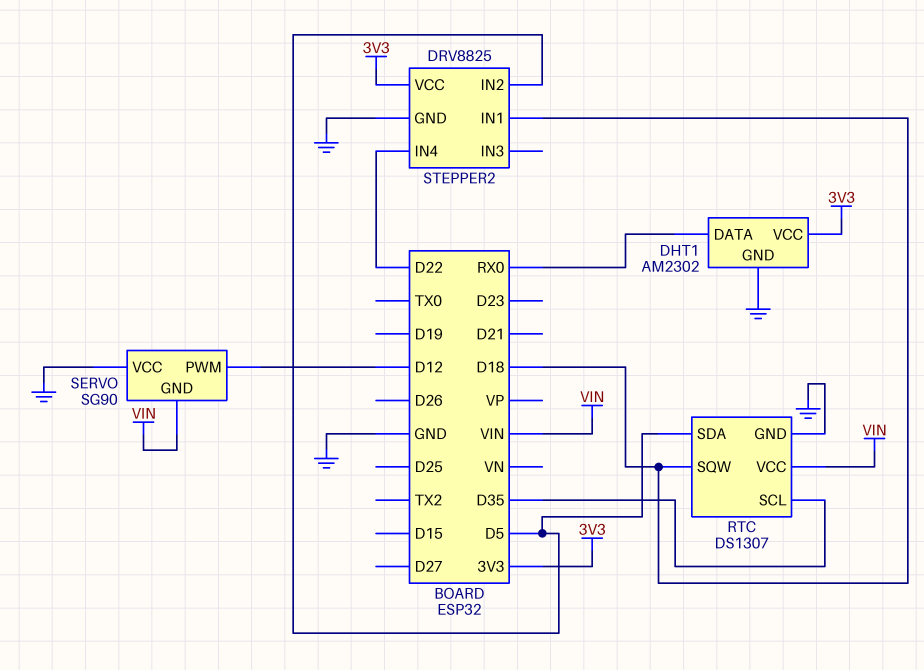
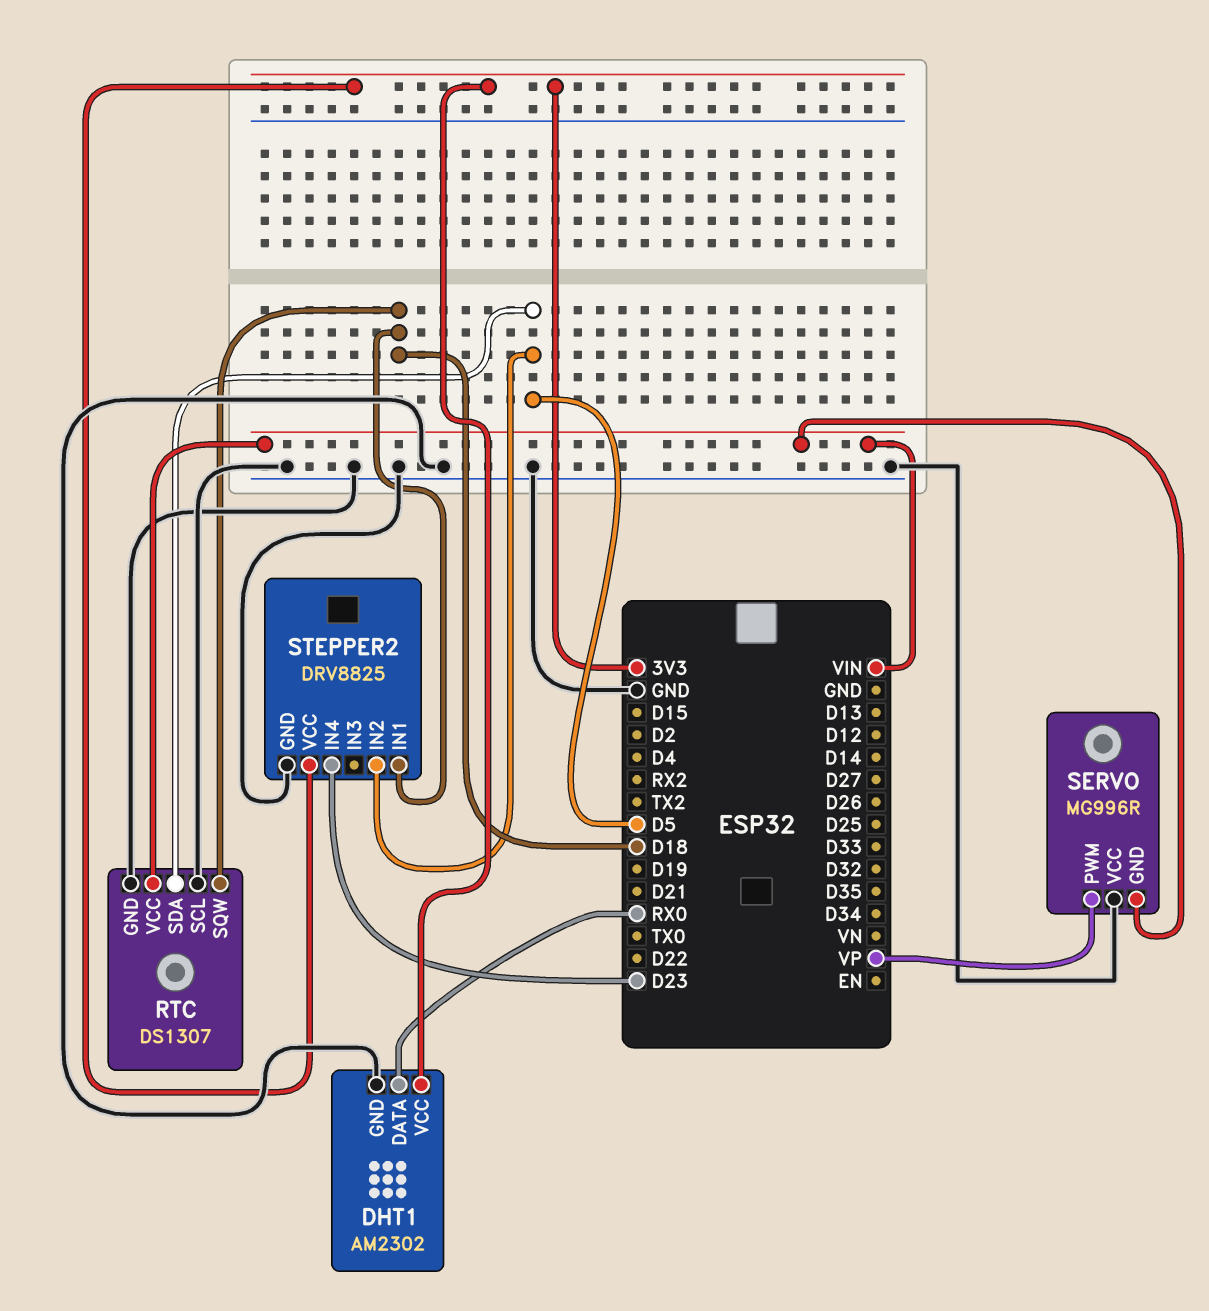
RTC pin SCL: D35 -> GND
SERVO: SG90 -> MG996R
SERVO pin PWM: D12 -> VP
STEPPER2 pin IN4: D22 -> D23

